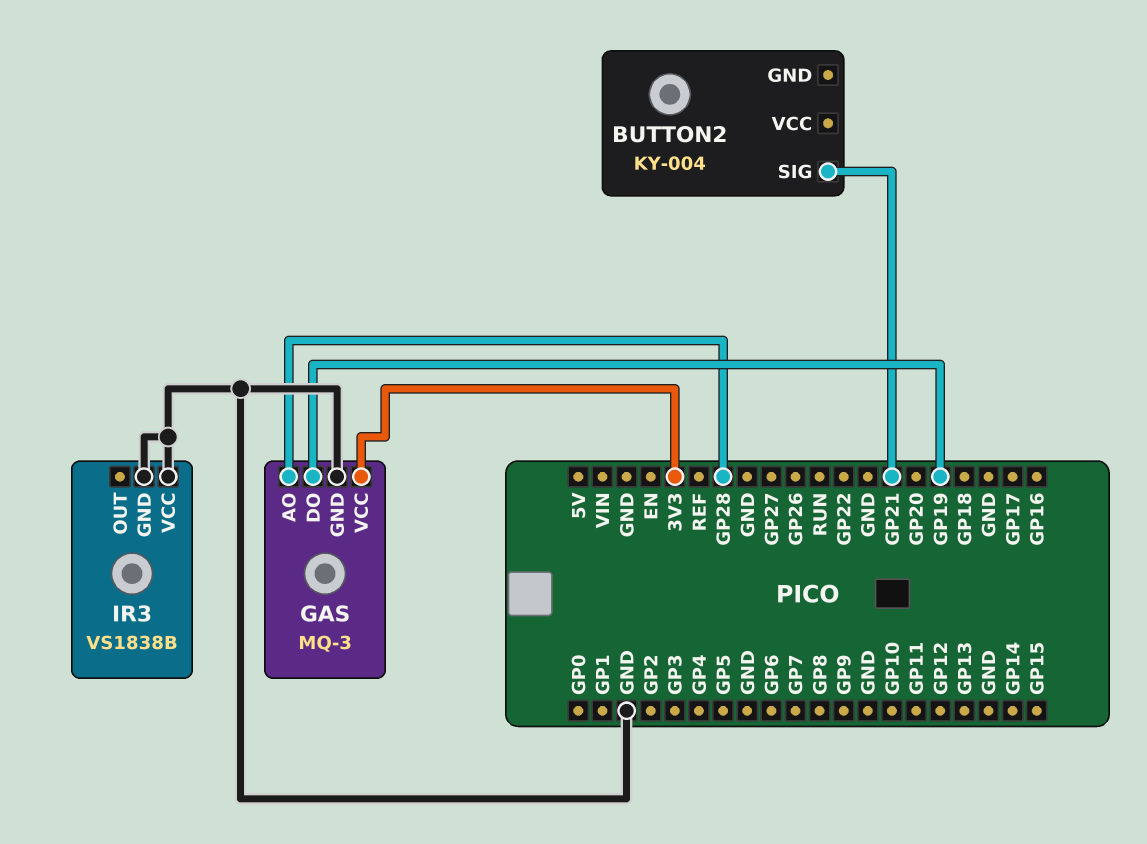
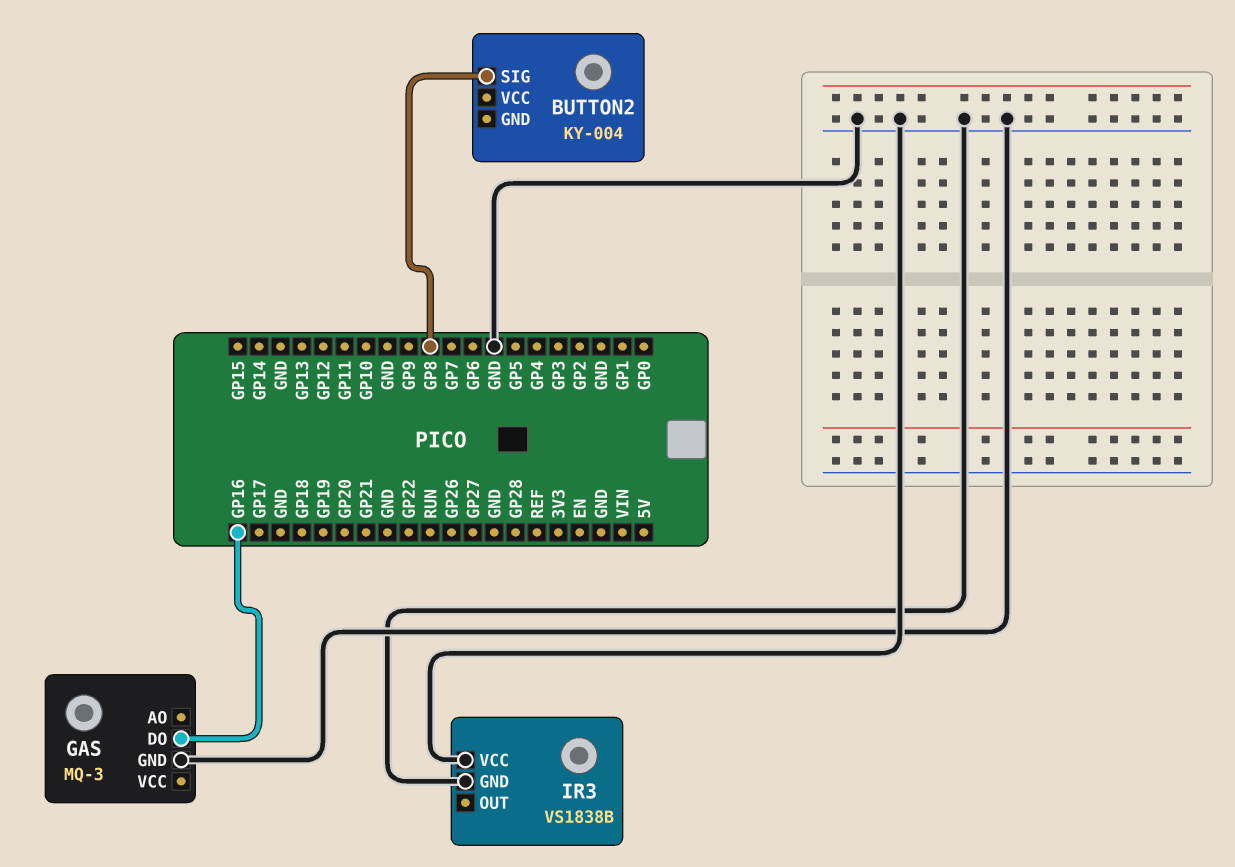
BUTTON2 pin SIG: GP21 -> GP8
GAS pin AO: GP28 -> none
GAS pin DO: GP19 -> GP16
GAS pin VCC: 3V3 -> none

